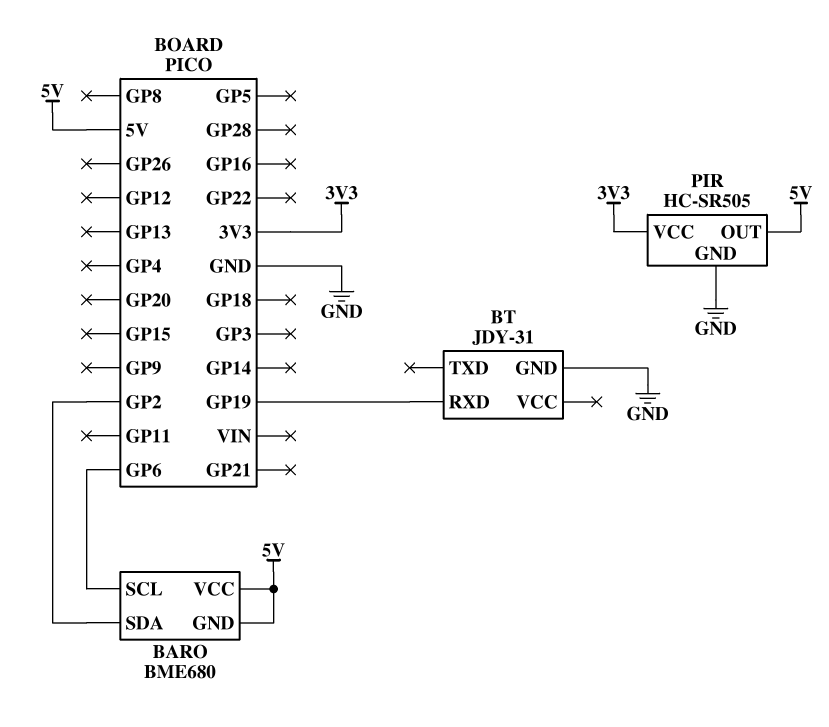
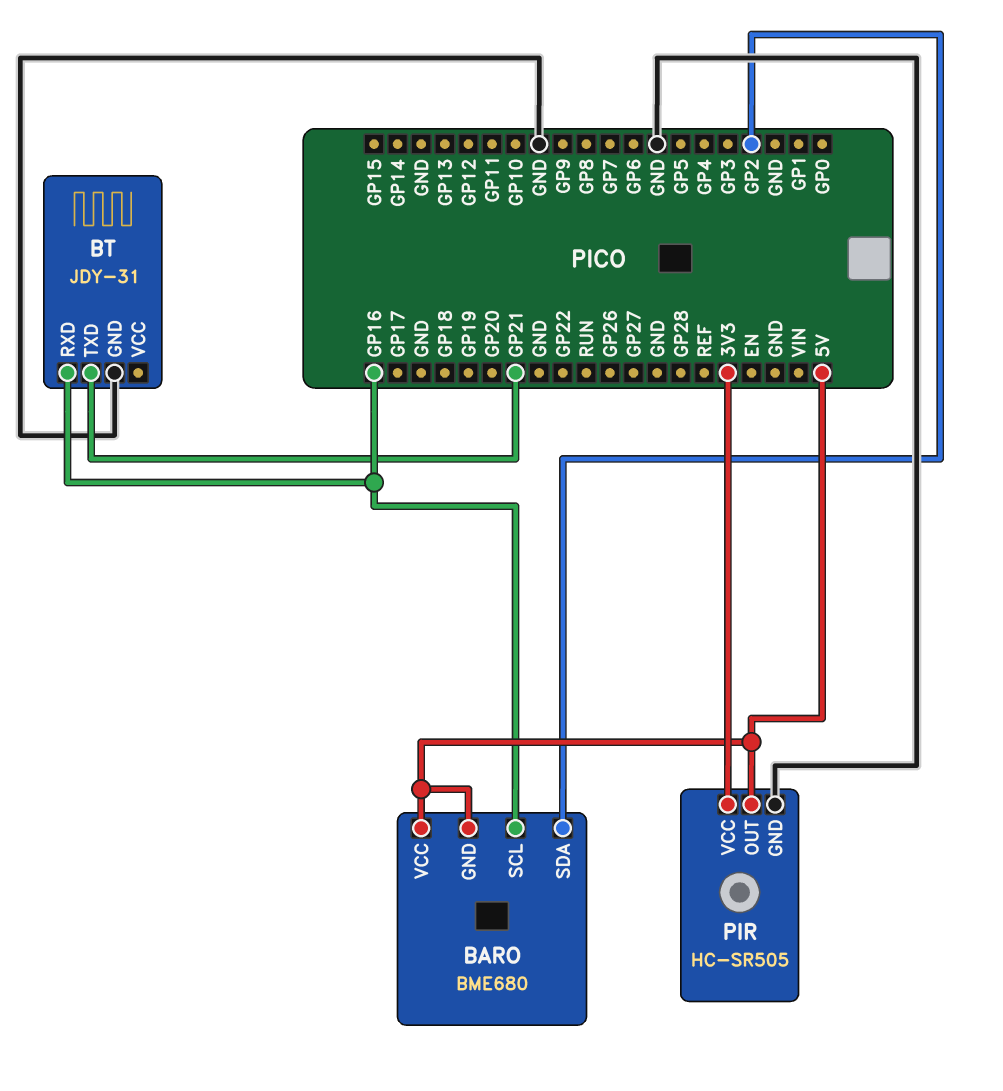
BARO pin SCL: GP6 -> GP16
BT pin RXD: GP19 -> GP16
BT pin TXD: none -> GP21

